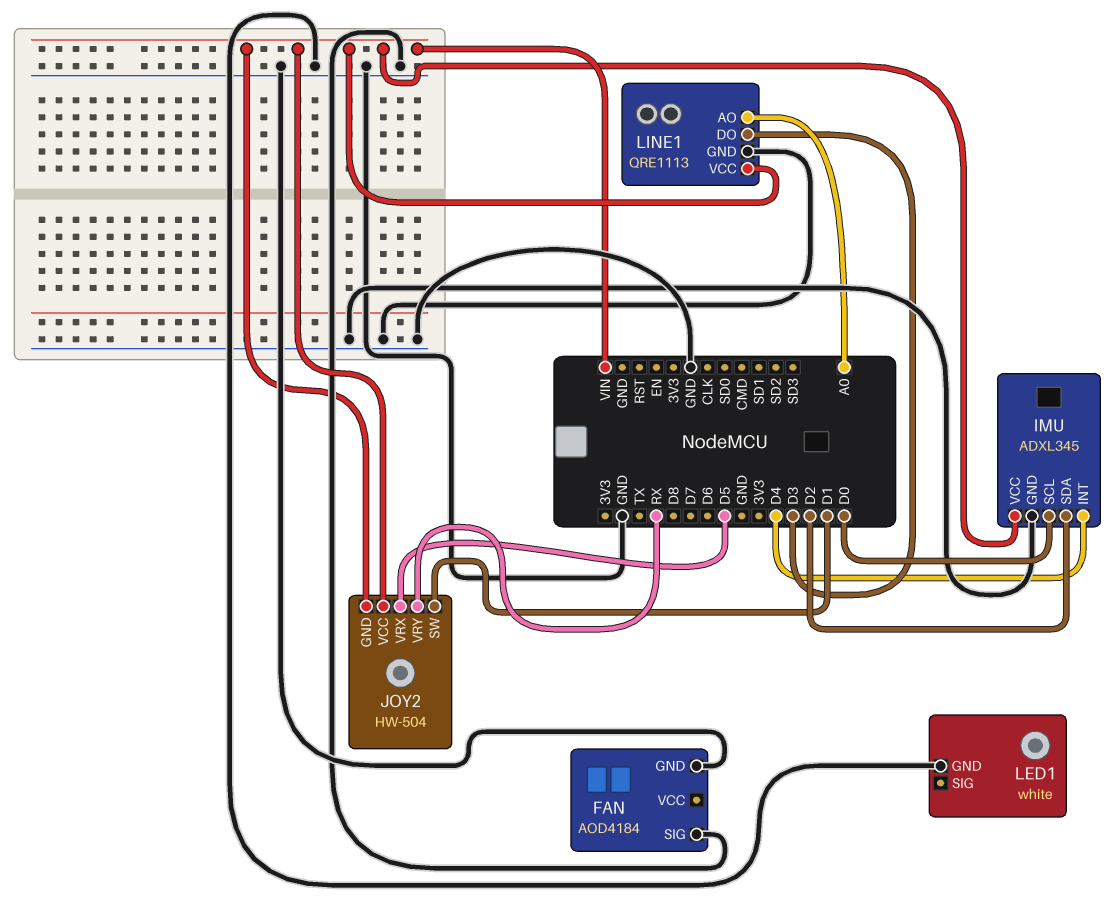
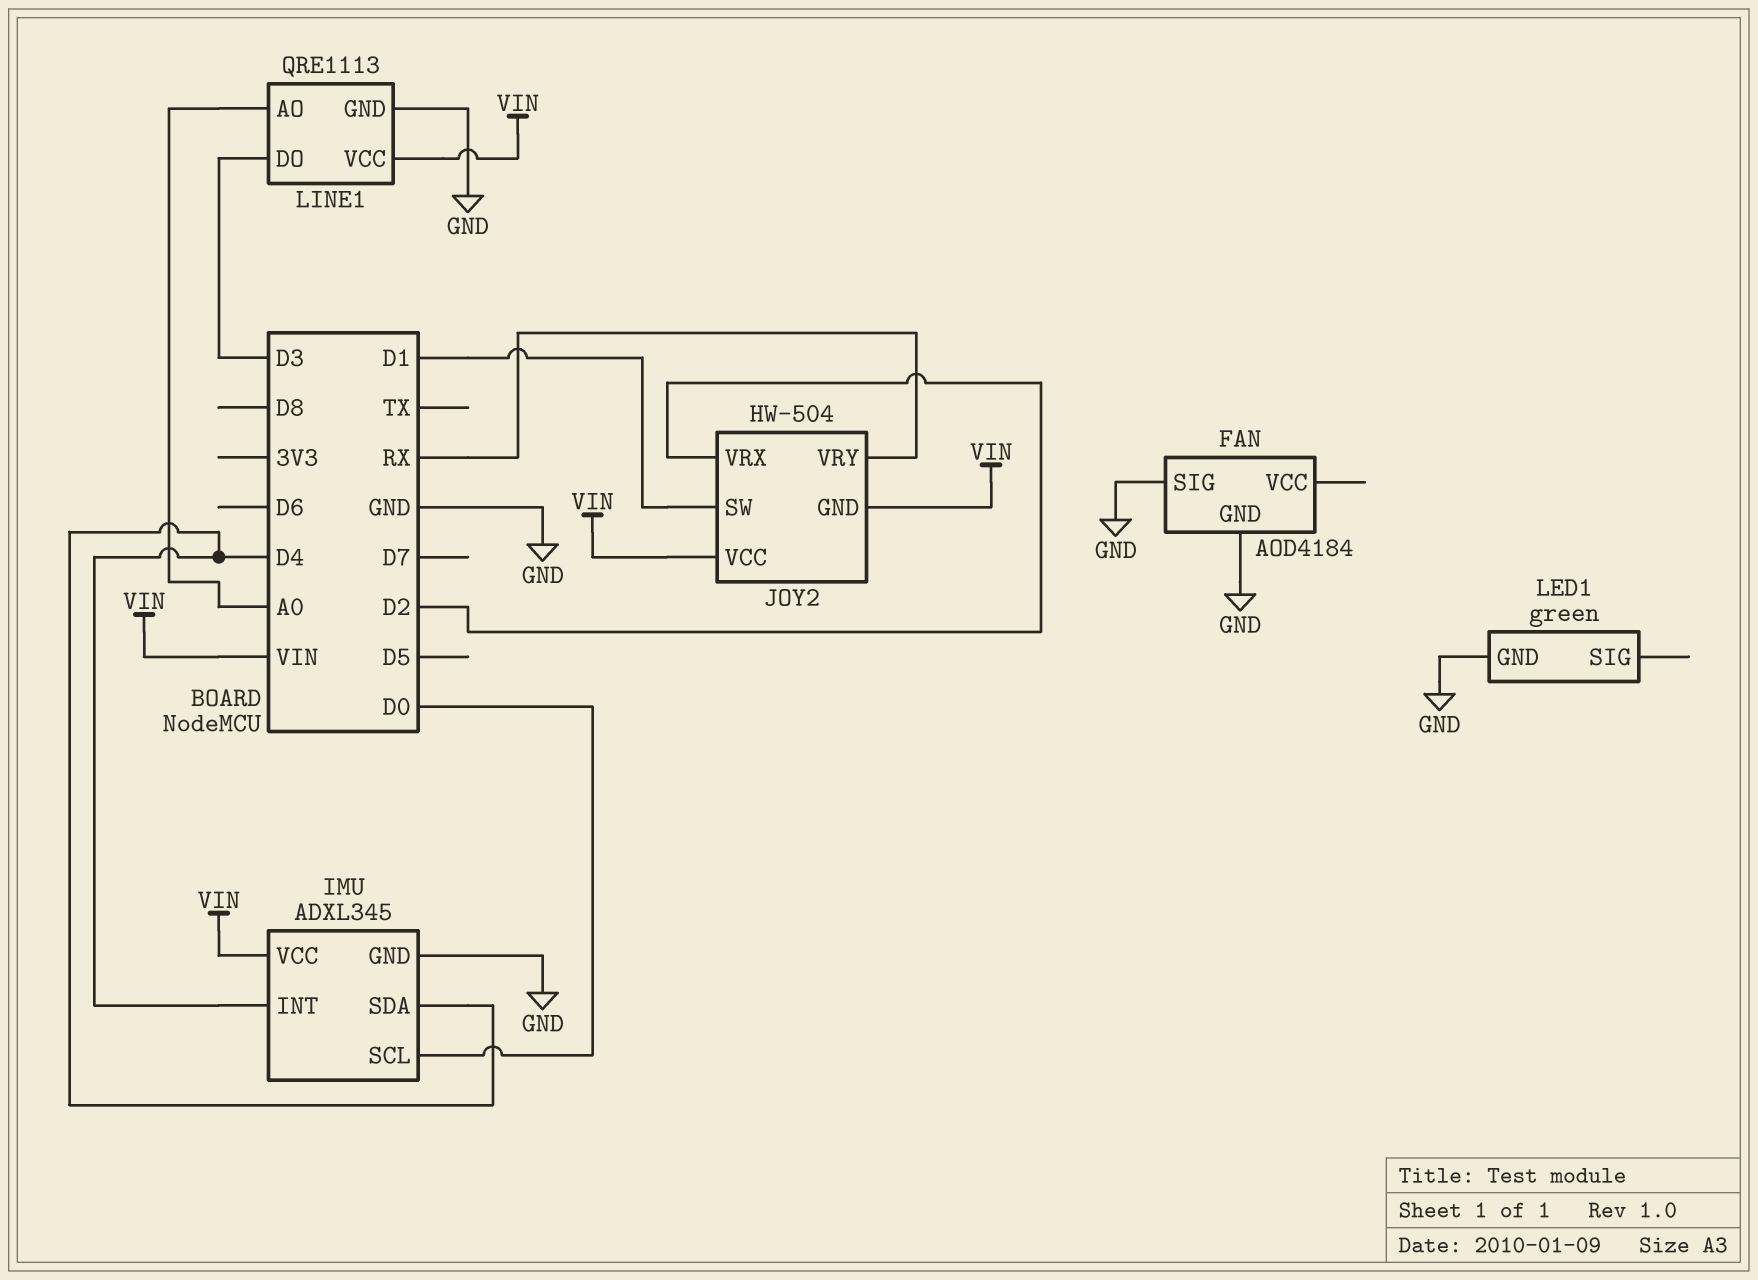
IMU pin SDA: D2 -> D4
JOY2 pin VRX: D5 -> D2
LED1: white -> green

